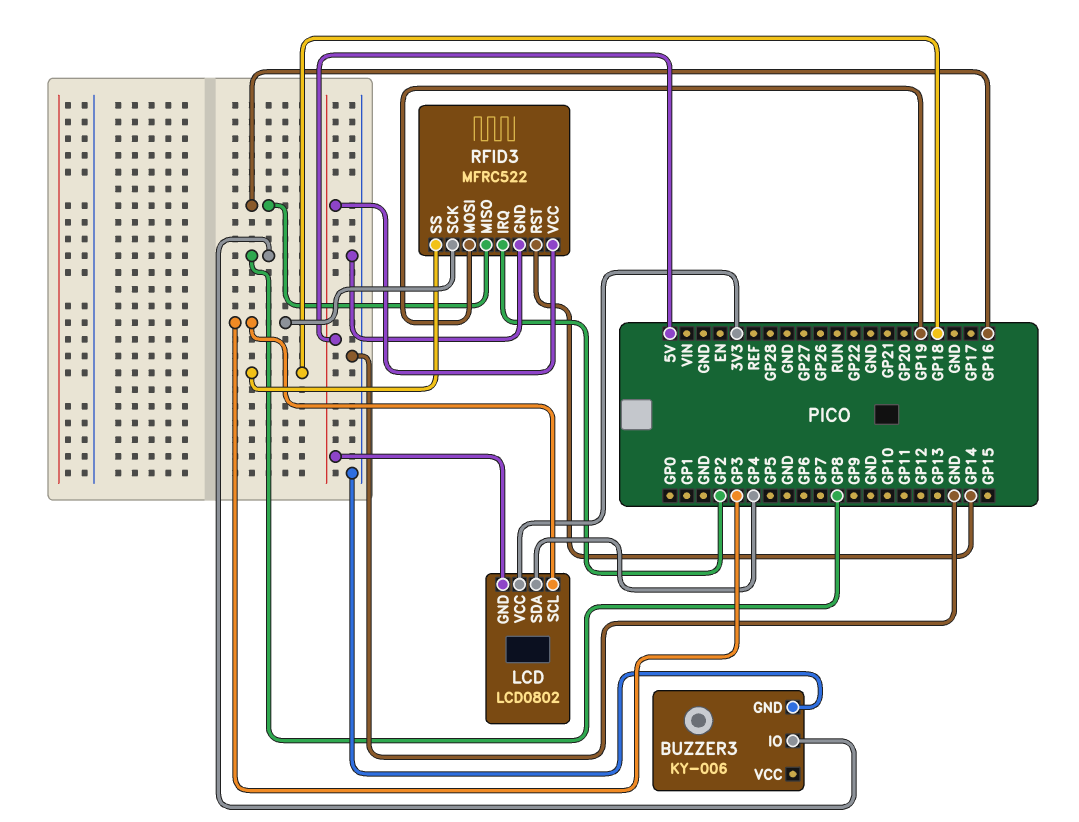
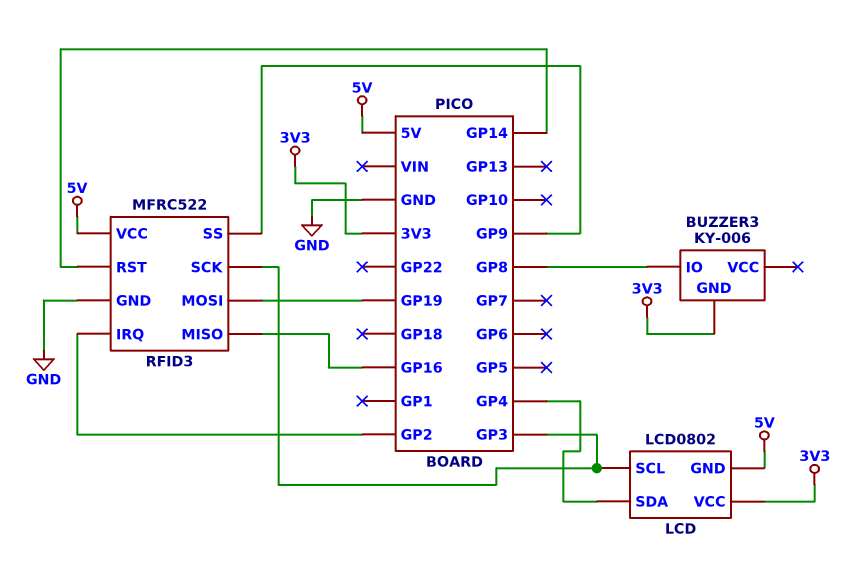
BUZZER3 pin GND: GND -> 3V3
RFID3 pin SS: GP18 -> GP9

